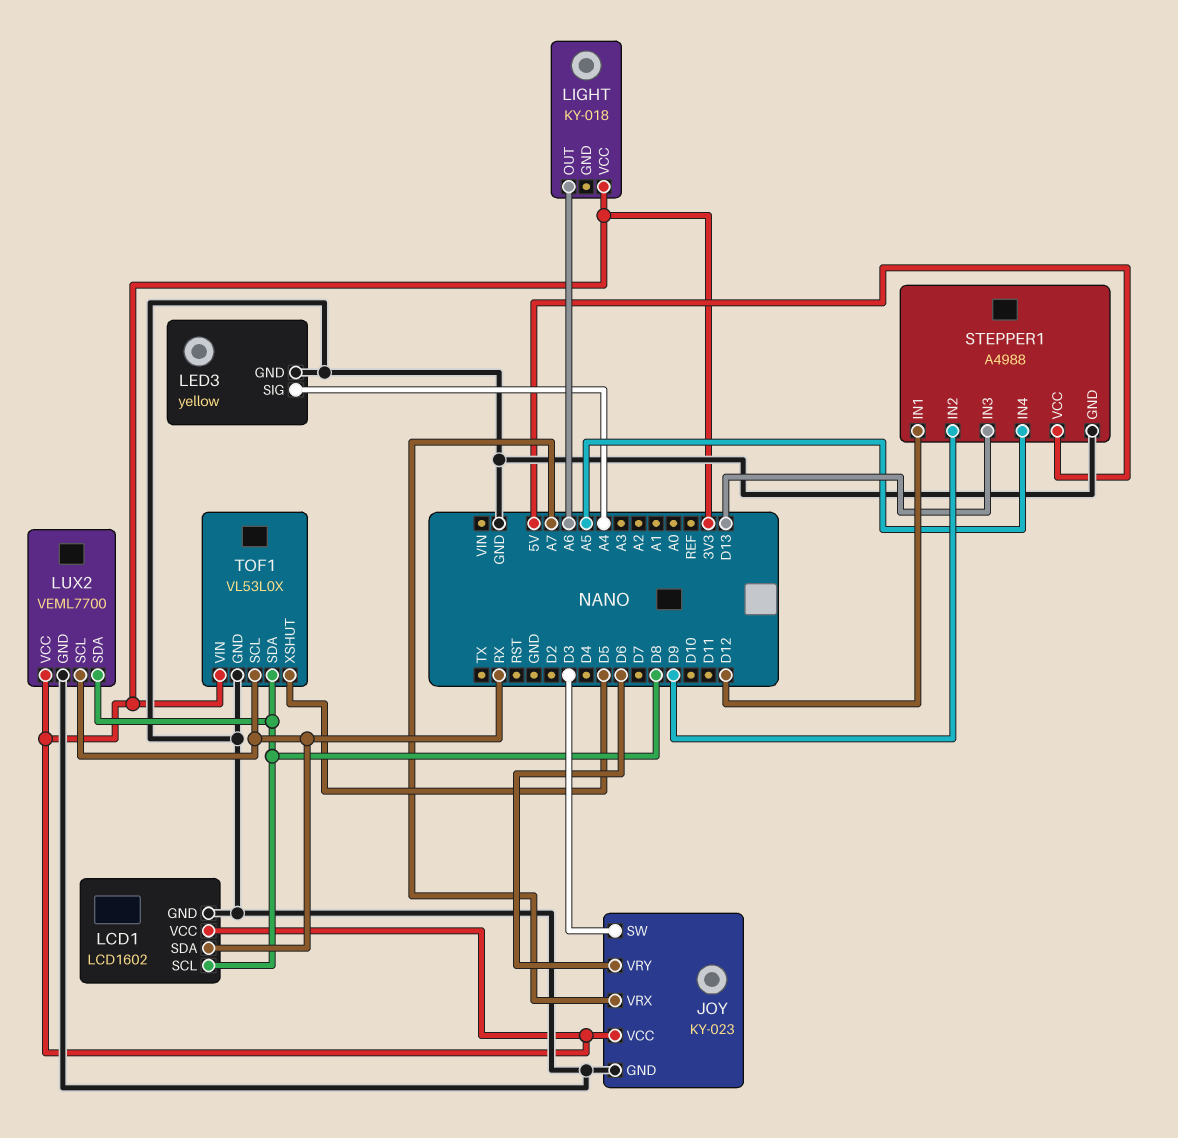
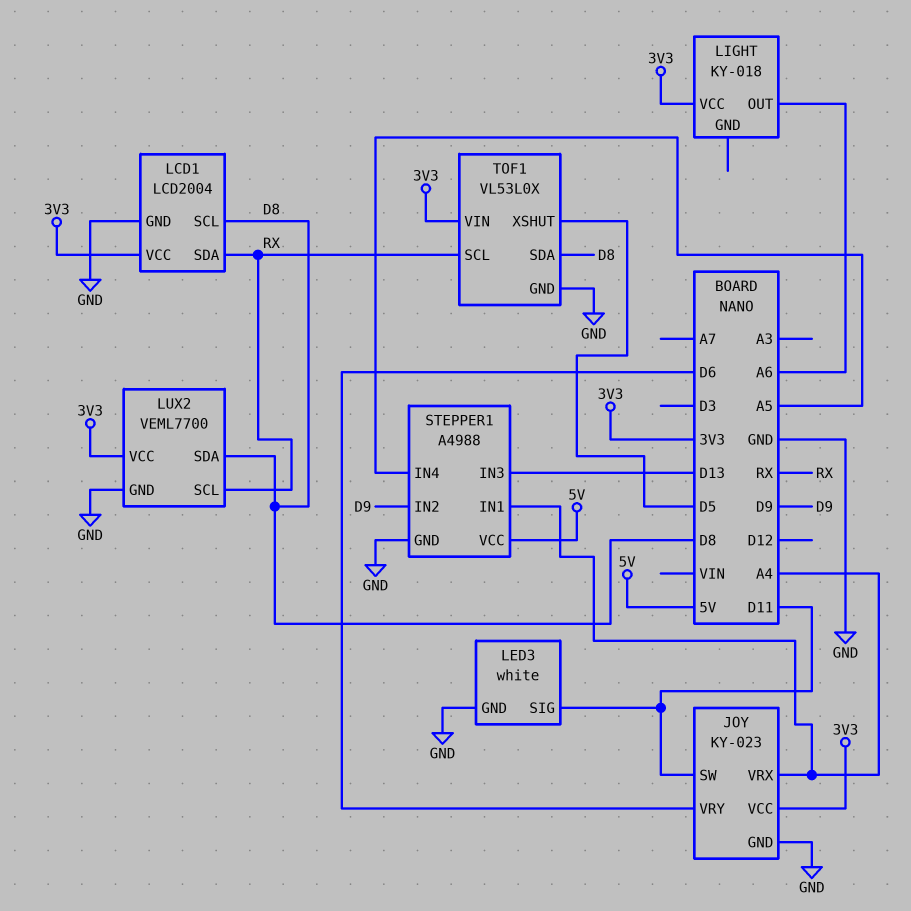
JOY pin SW: D3 -> D11
JOY pin VRX: A7 -> A4
LCD1: LCD1602 -> LCD2004
LED3: yellow -> white
LED3 pin SIG: A4 -> D11
STEPPER1 pin IN1: D12 -> A4

